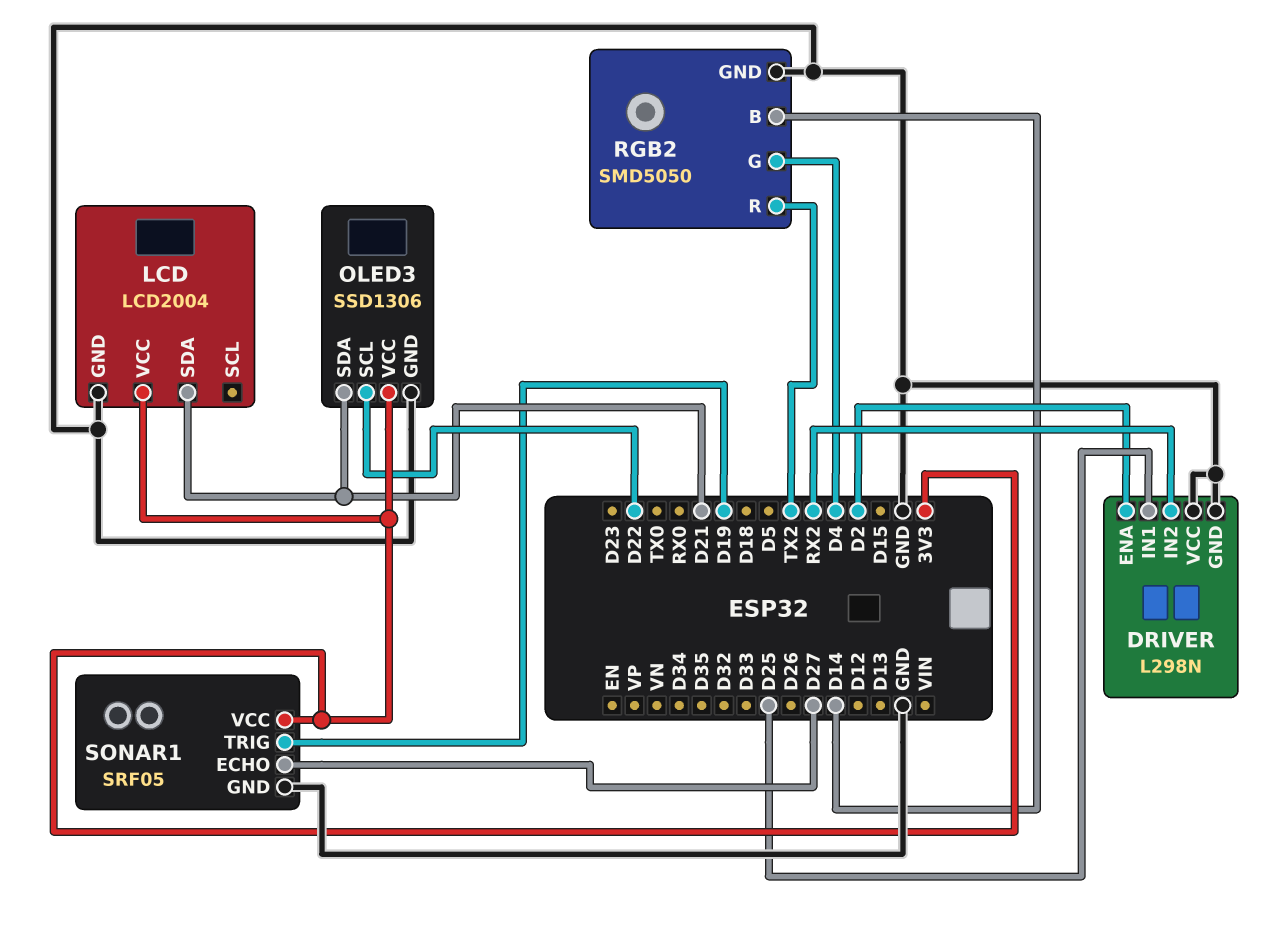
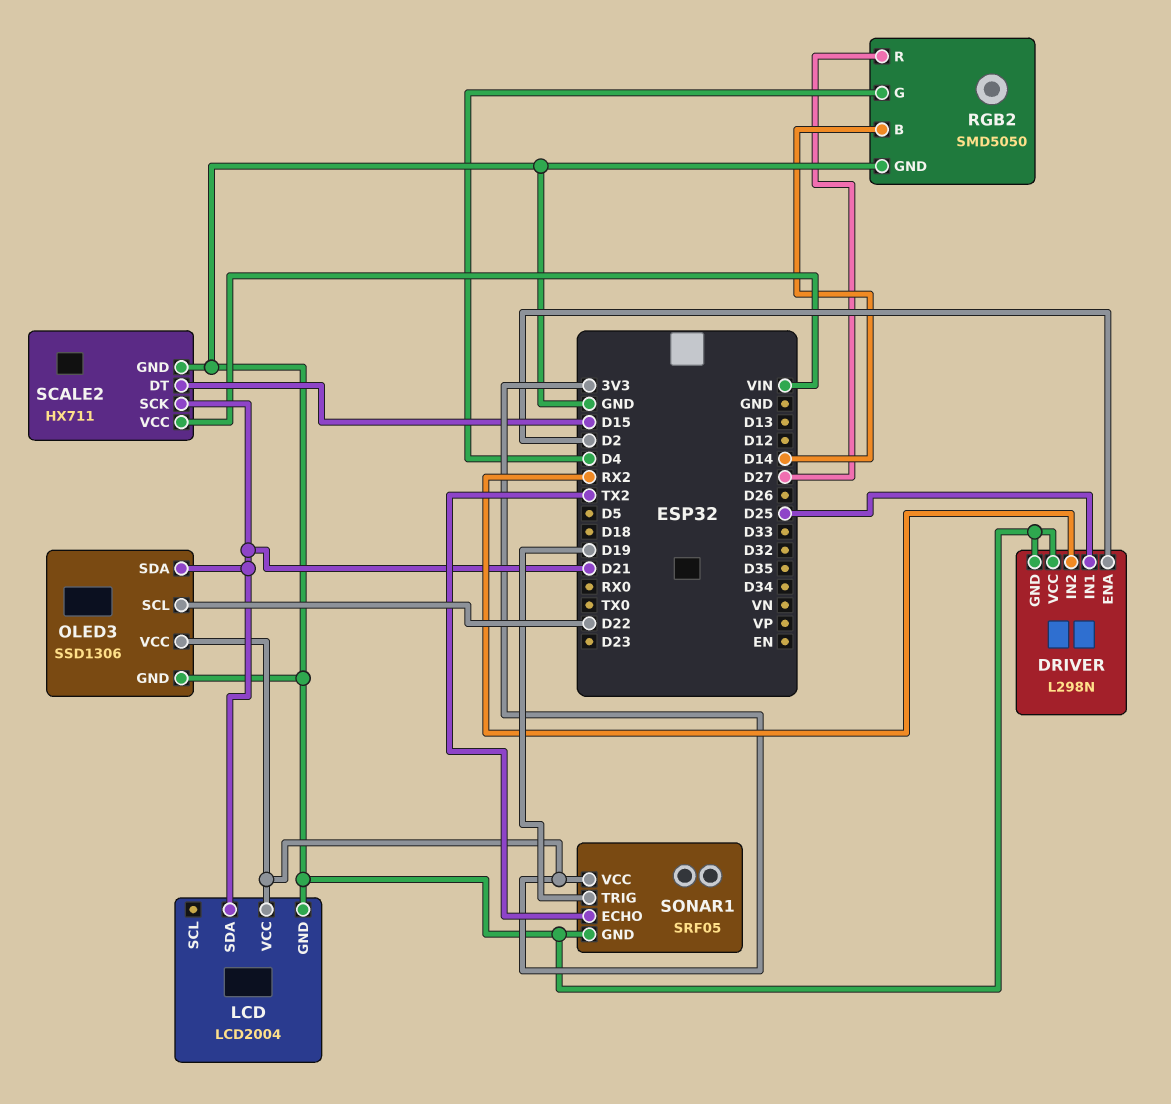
RGB2 pin R: TX2 -> D27
SCALE2: none -> HX711
SCALE2 pin DT: none -> D15
SCALE2 pin GND: none -> GND
SCALE2 pin SCK: none -> D21
SCALE2 pin VCC: none -> VIN
SONAR1 pin ECHO: D27 -> TX2

